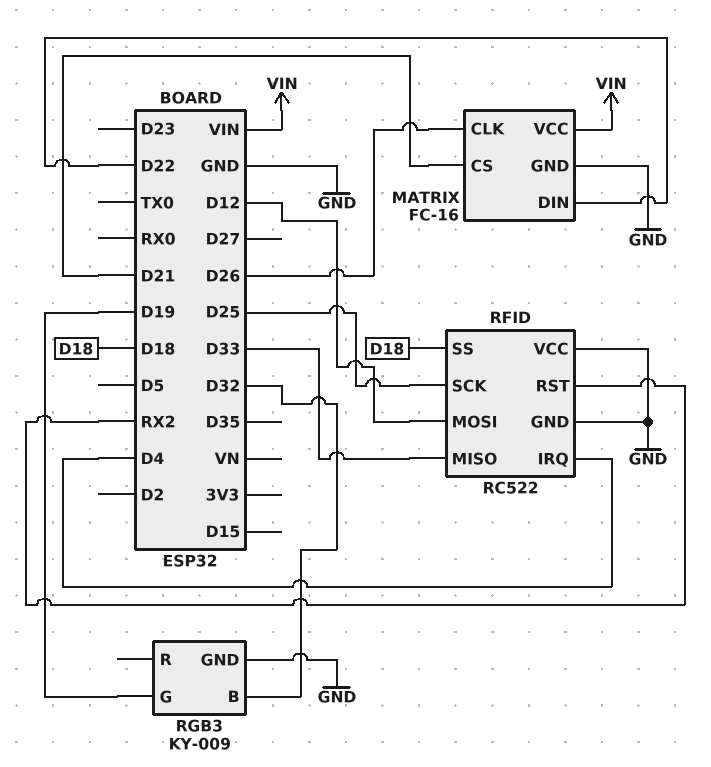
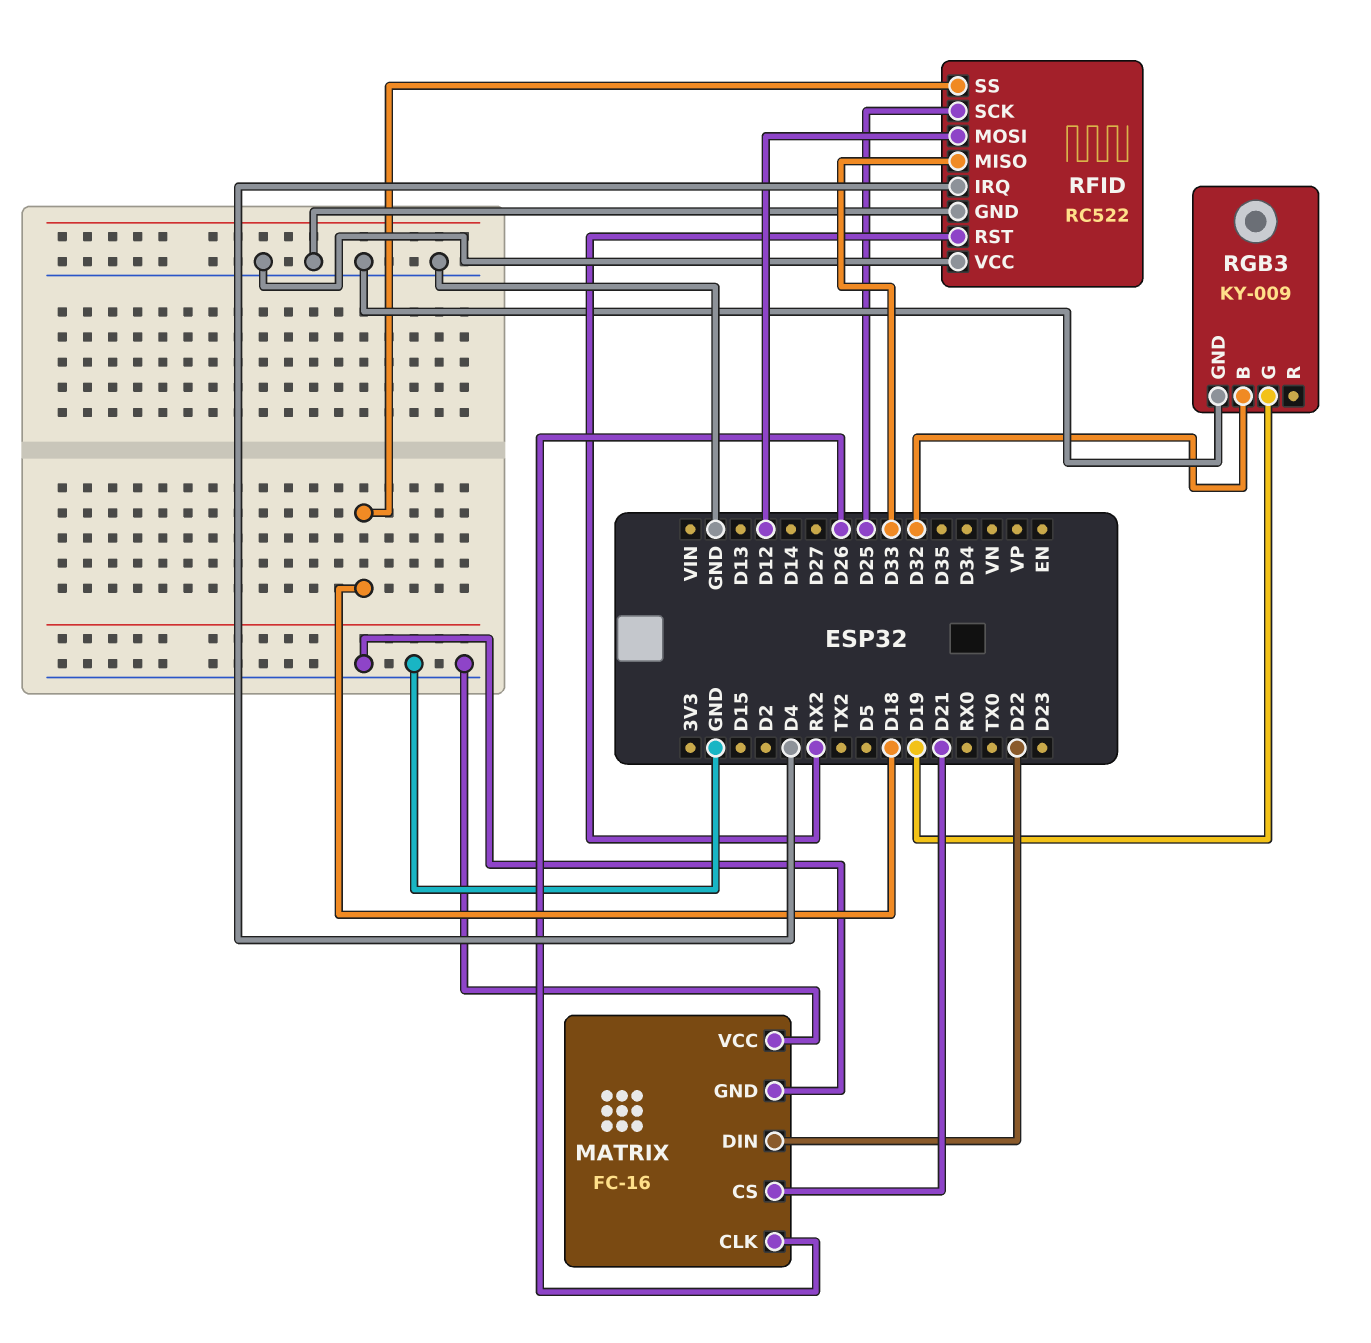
MATRIX pin VCC: VIN -> GND

